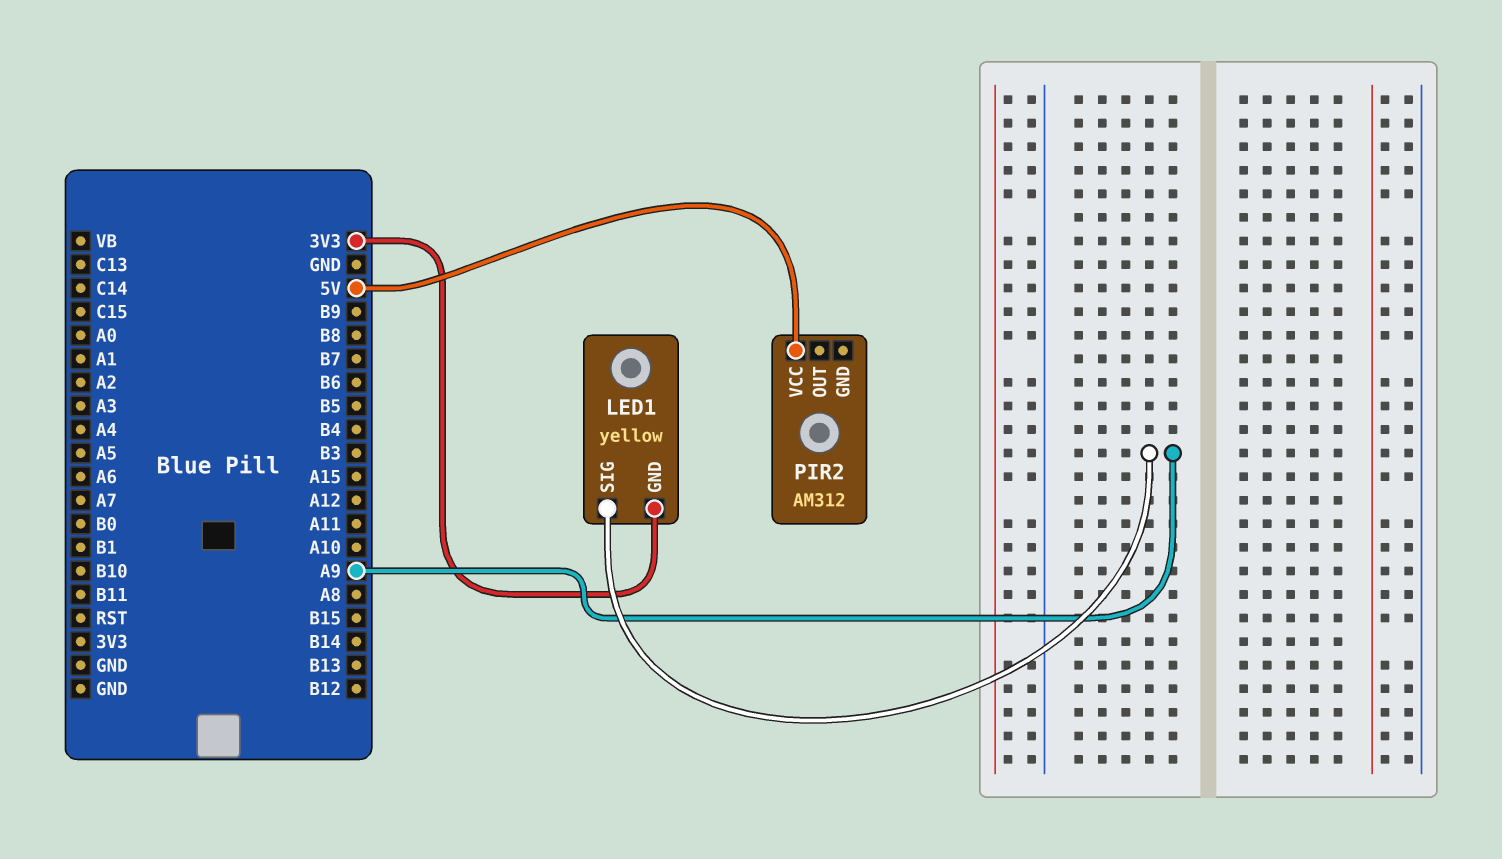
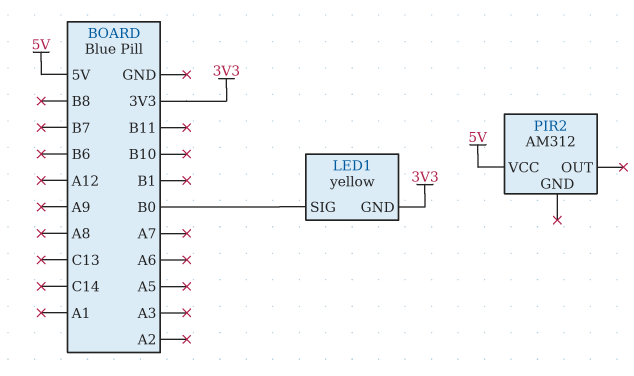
LED1 pin SIG: A9 -> B0

